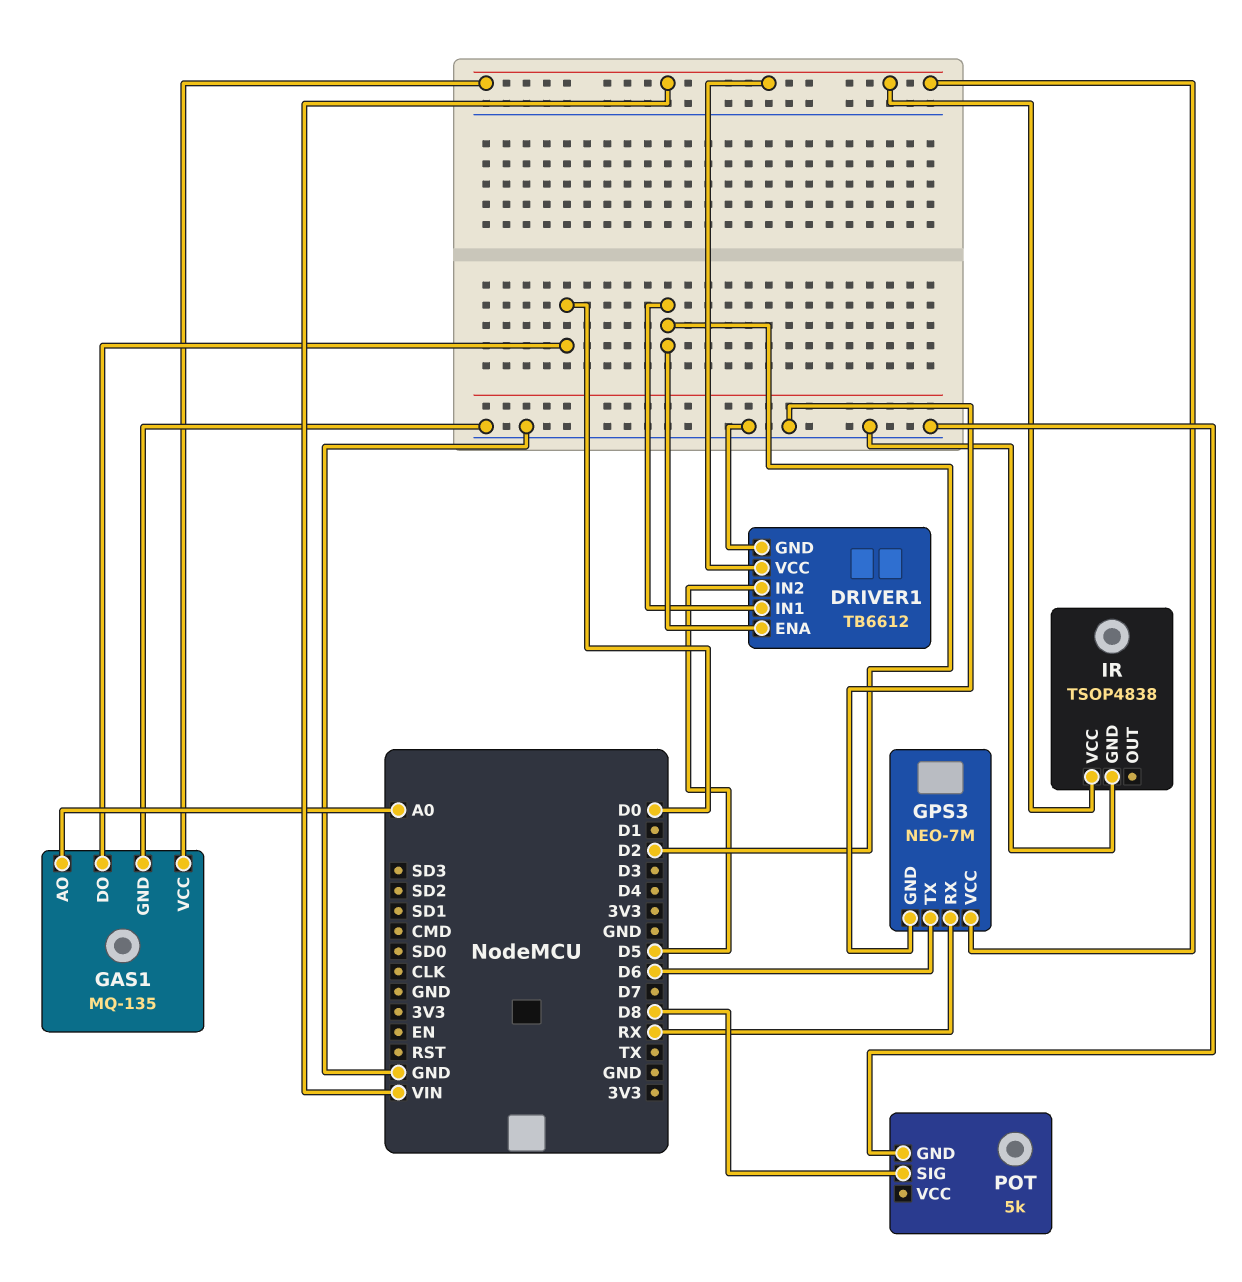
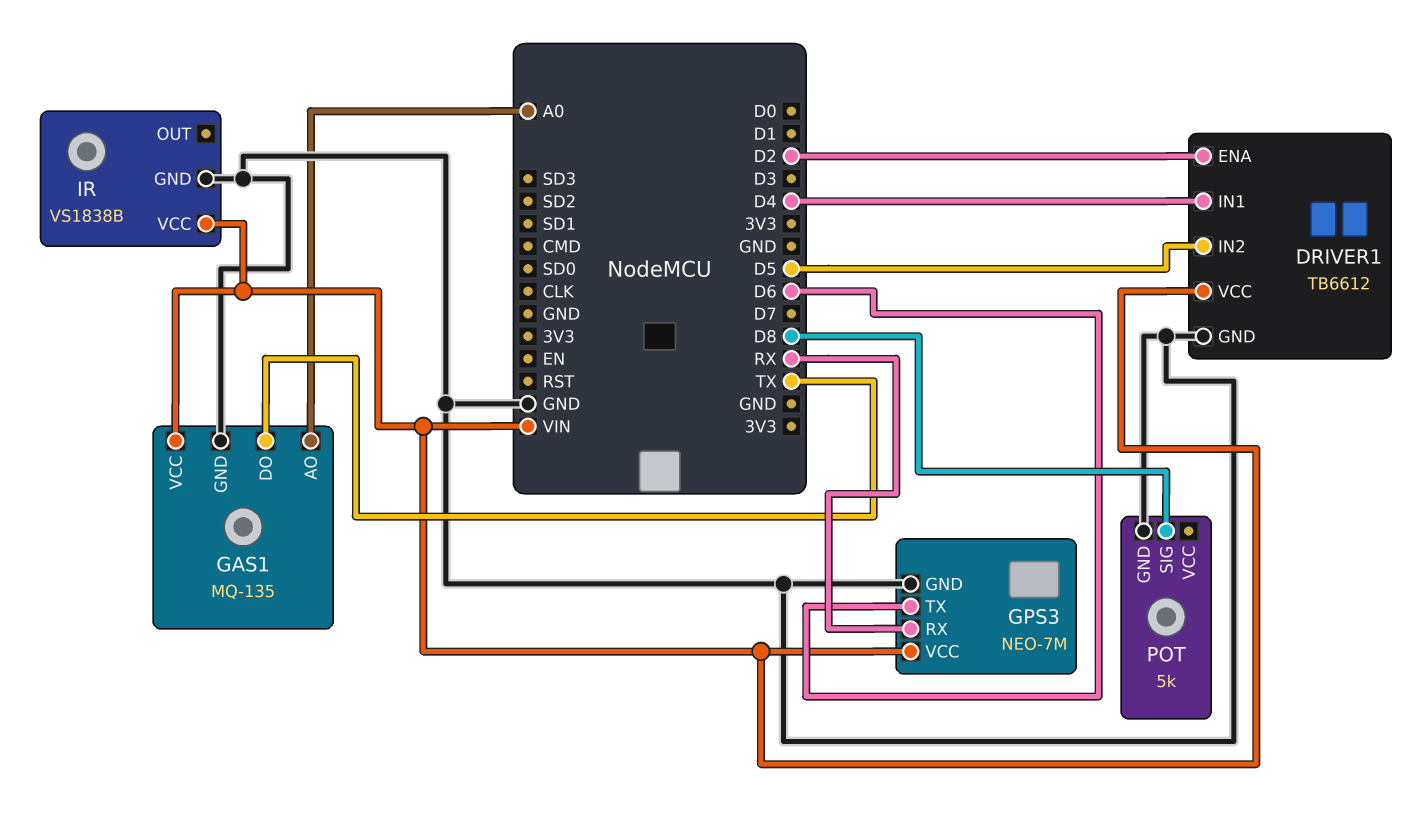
DRIVER1 pin IN1: D2 -> D4
GAS1 pin DO: D0 -> TX
IR: TSOP4838 -> VS1838B

